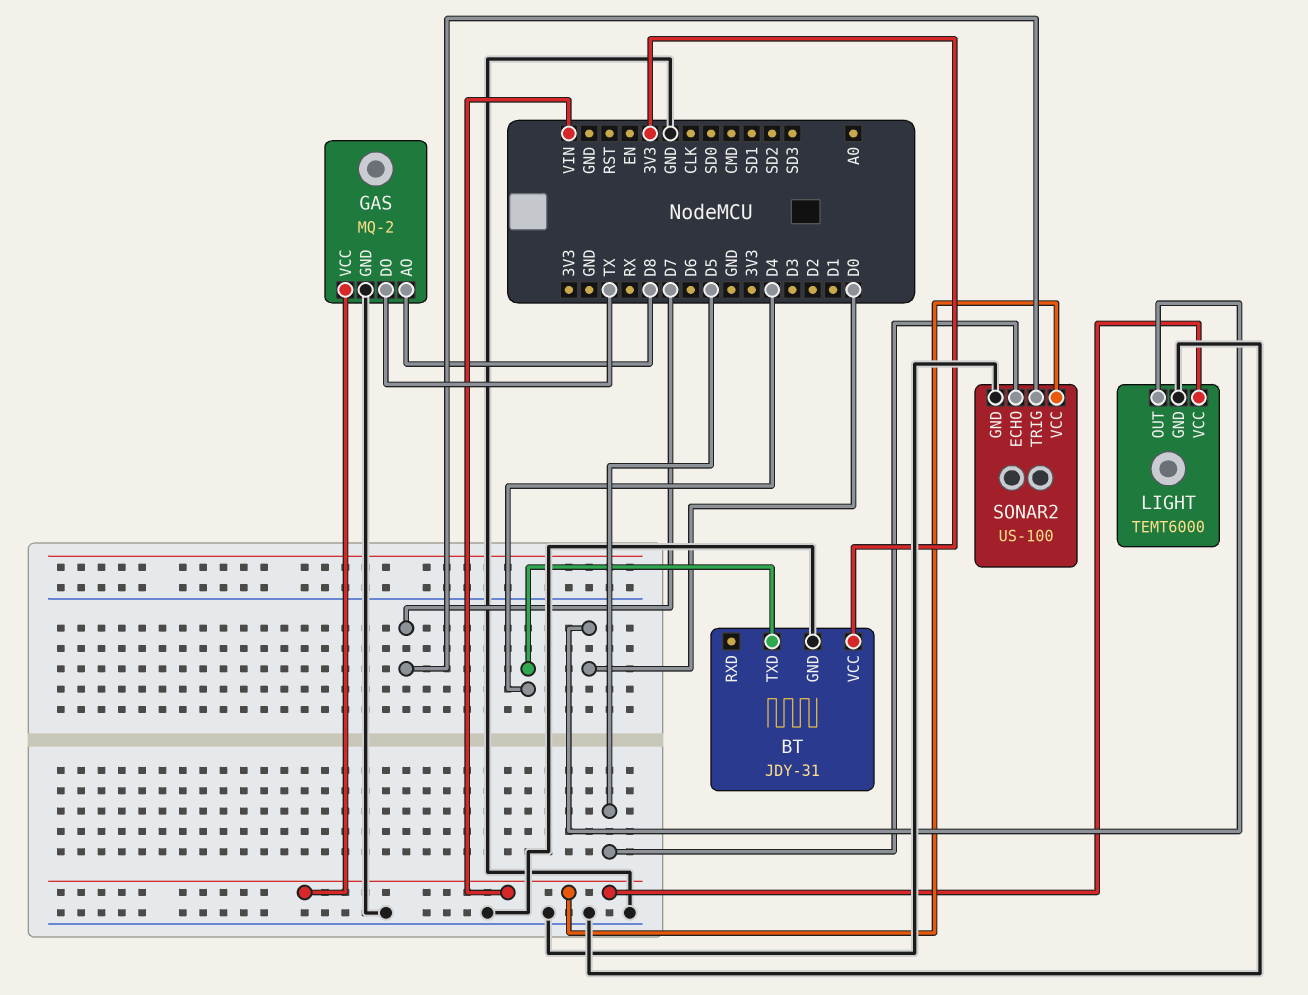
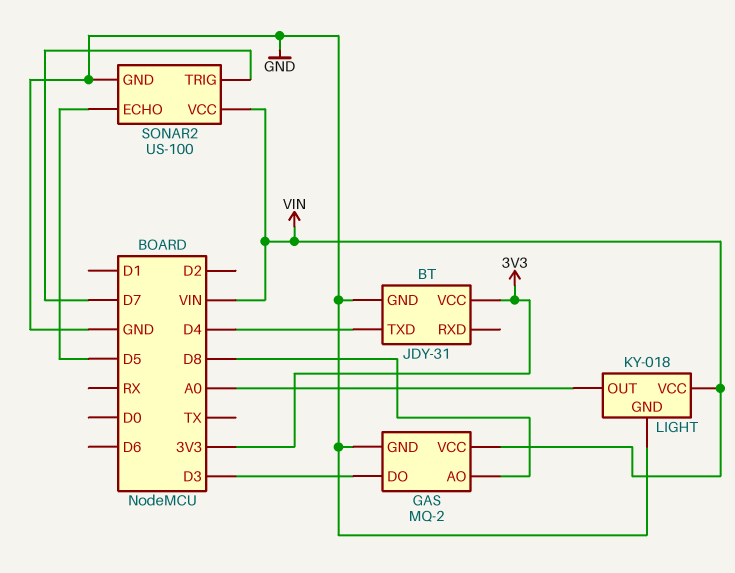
GAS pin DO: TX -> D3
LIGHT: TEMT6000 -> KY-018
LIGHT pin OUT: D0 -> A0

